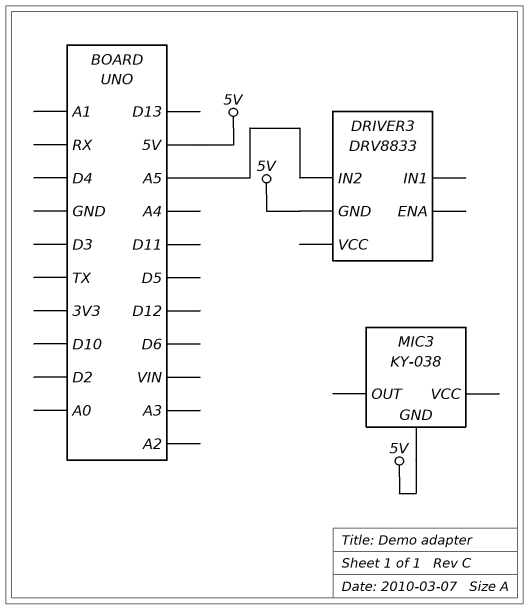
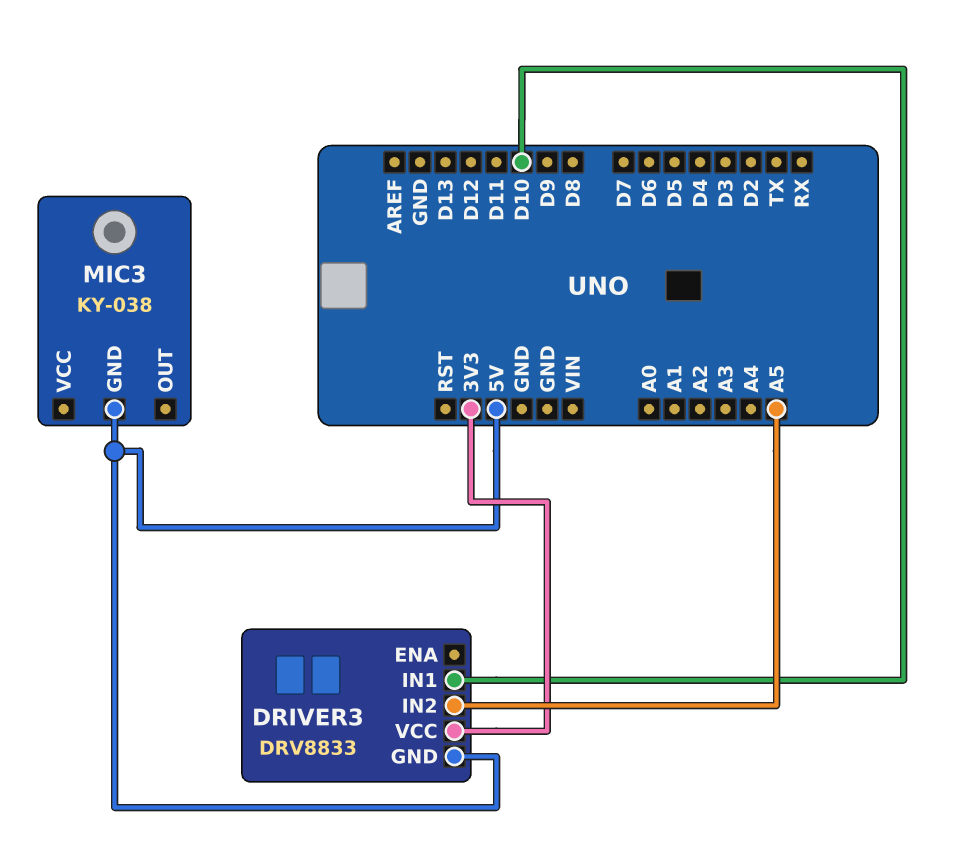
DRIVER3 pin IN1: none -> D10
DRIVER3 pin VCC: none -> 3V3

